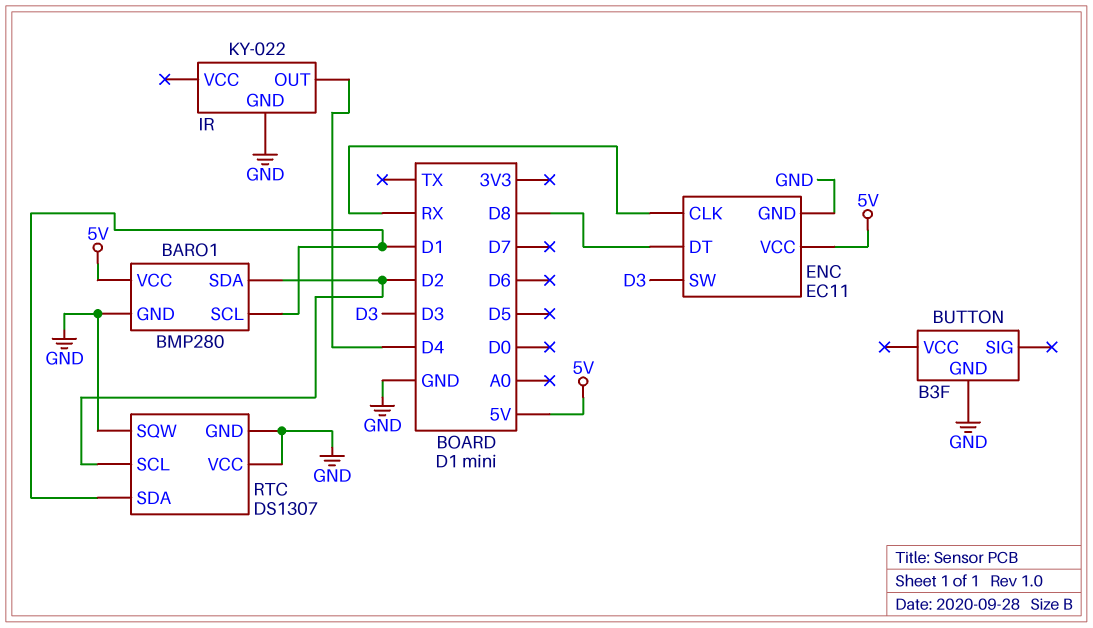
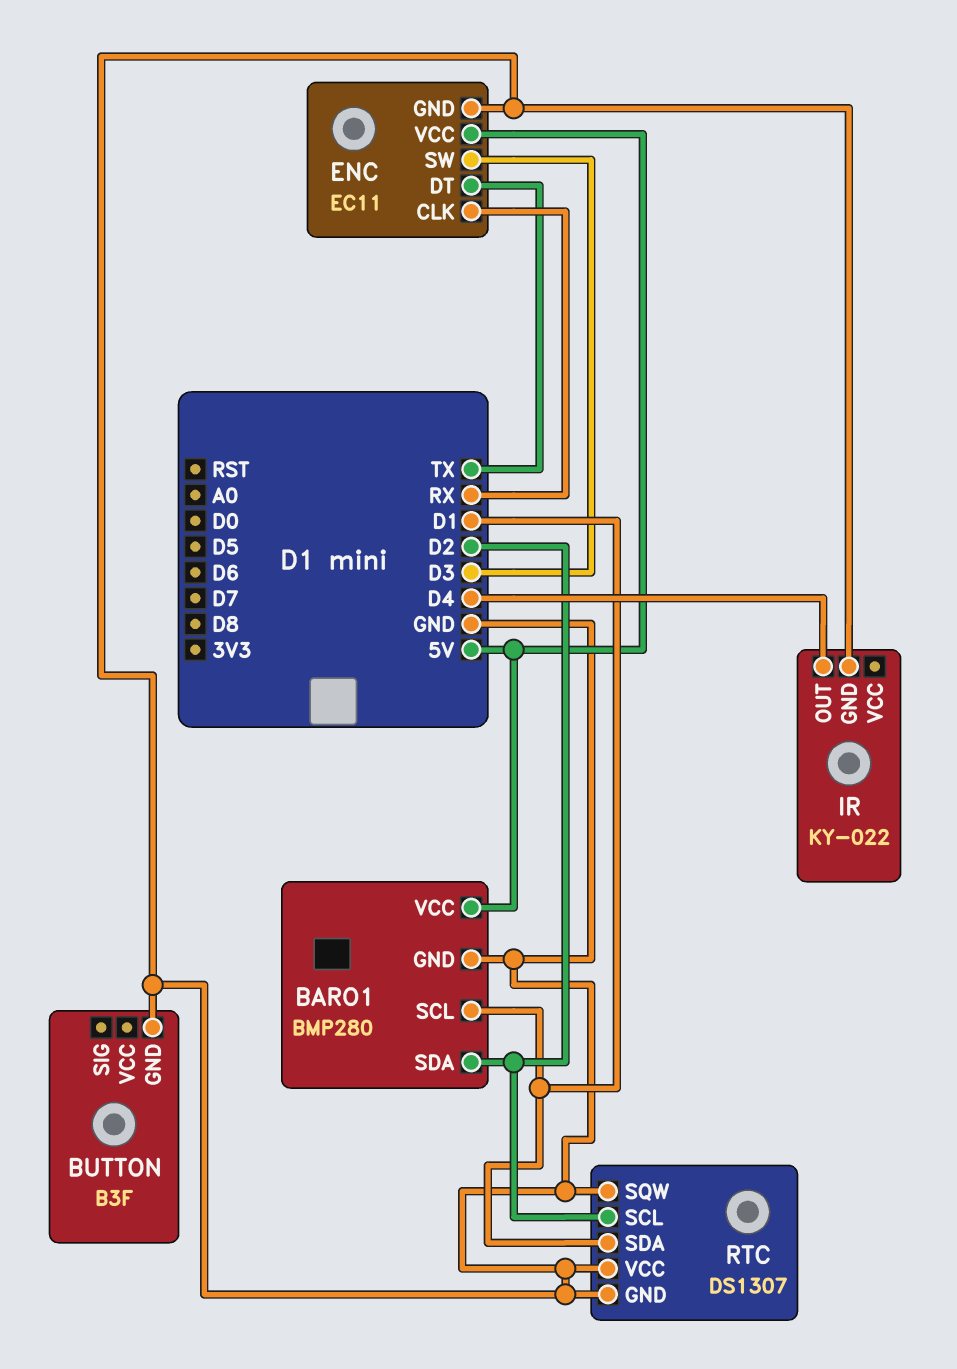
ENC pin DT: D8 -> TX

